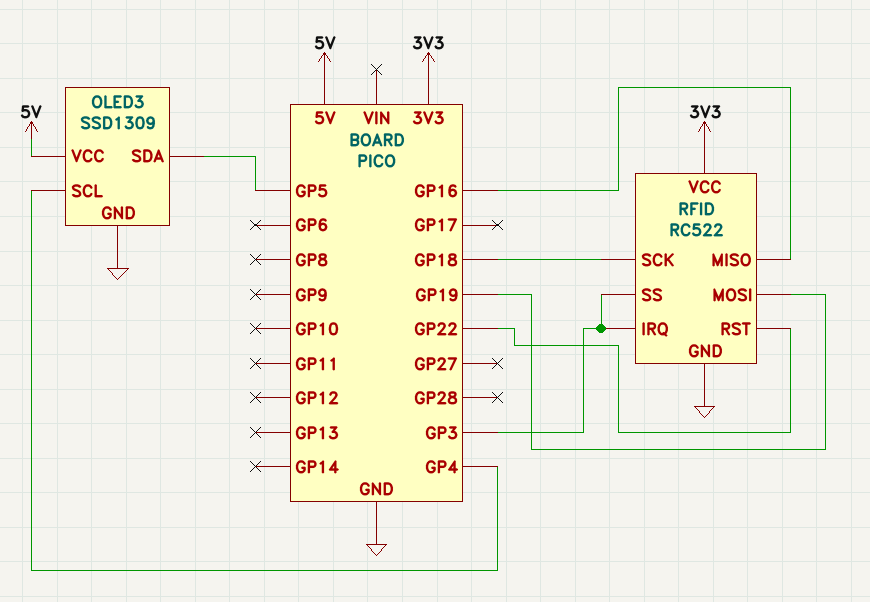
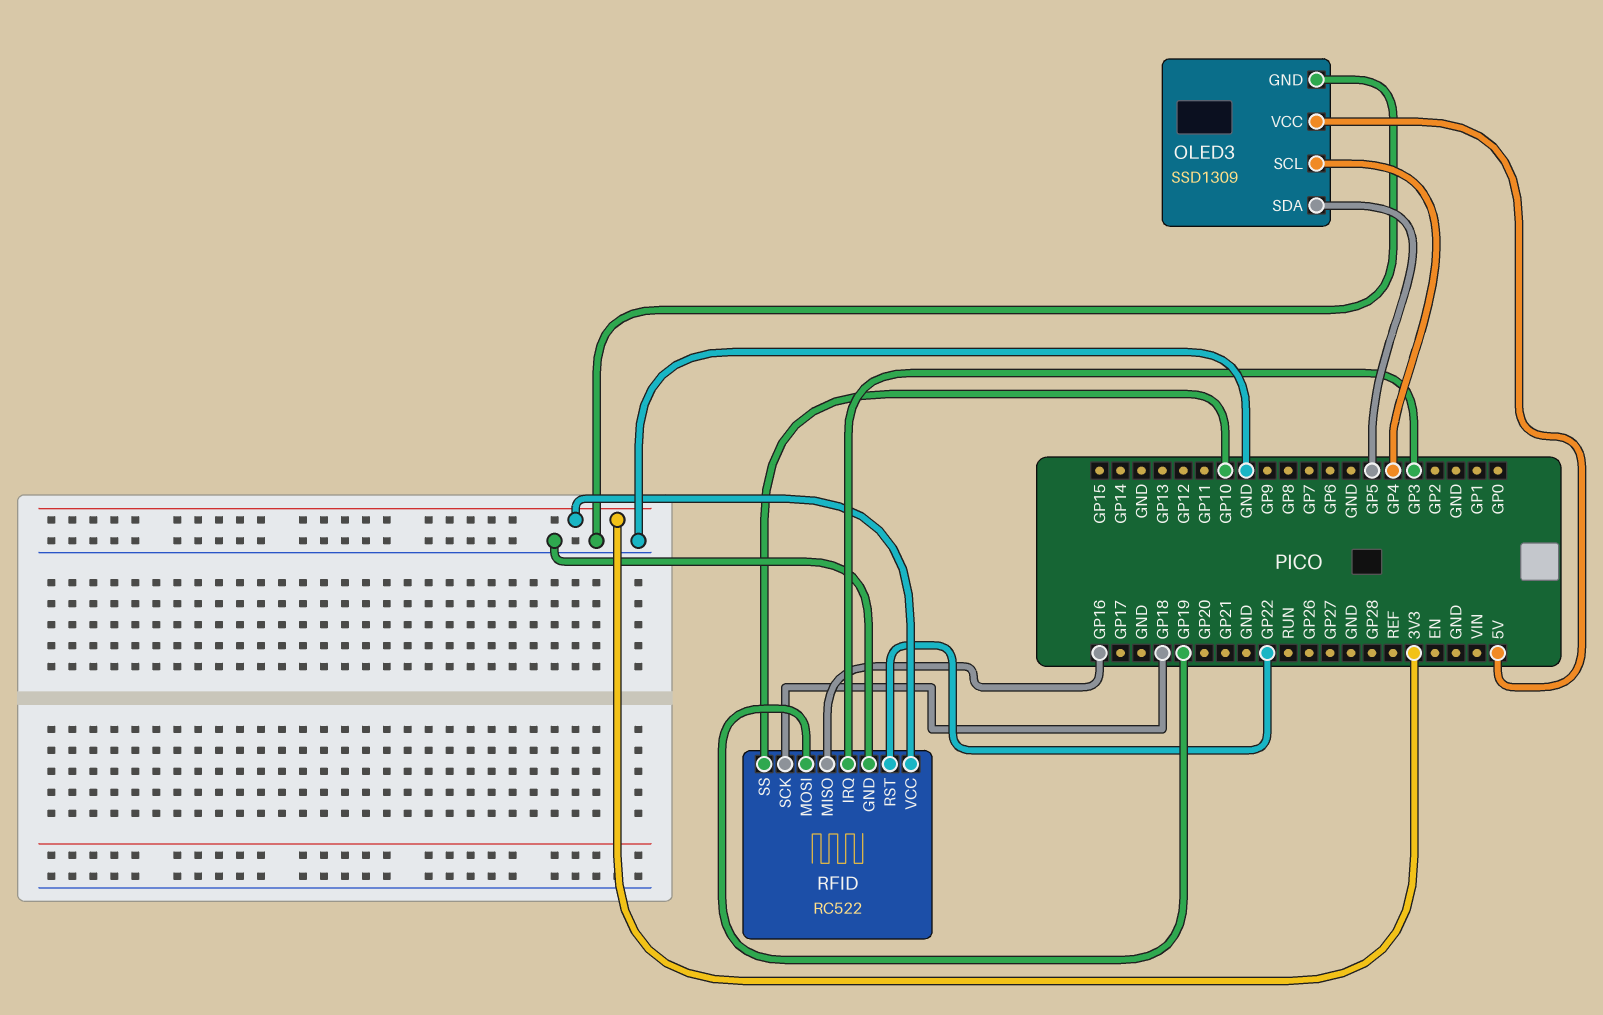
RFID pin SS: GP3 -> GP10

